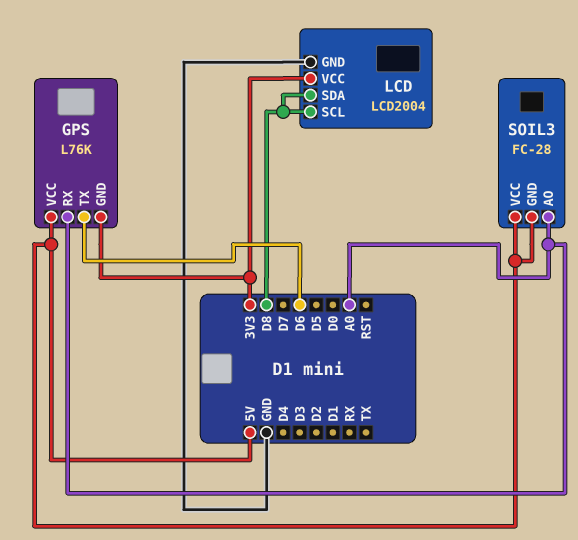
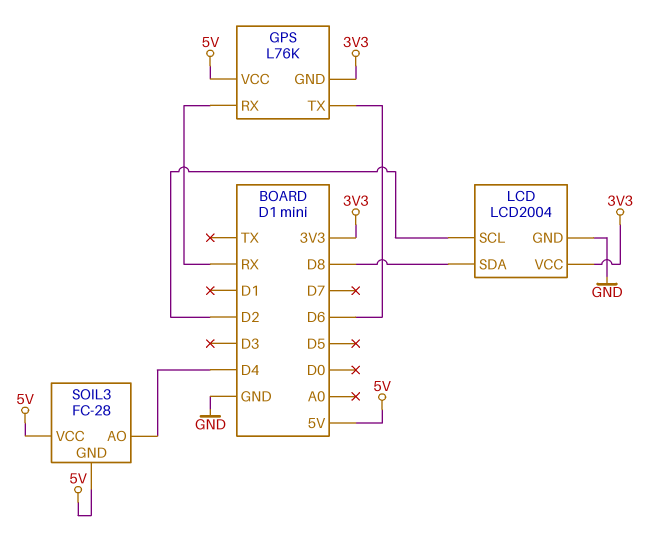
GPS pin RX: A0 -> RX
LCD pin SCL: D8 -> D2
SOIL3 pin AO: A0 -> D4

